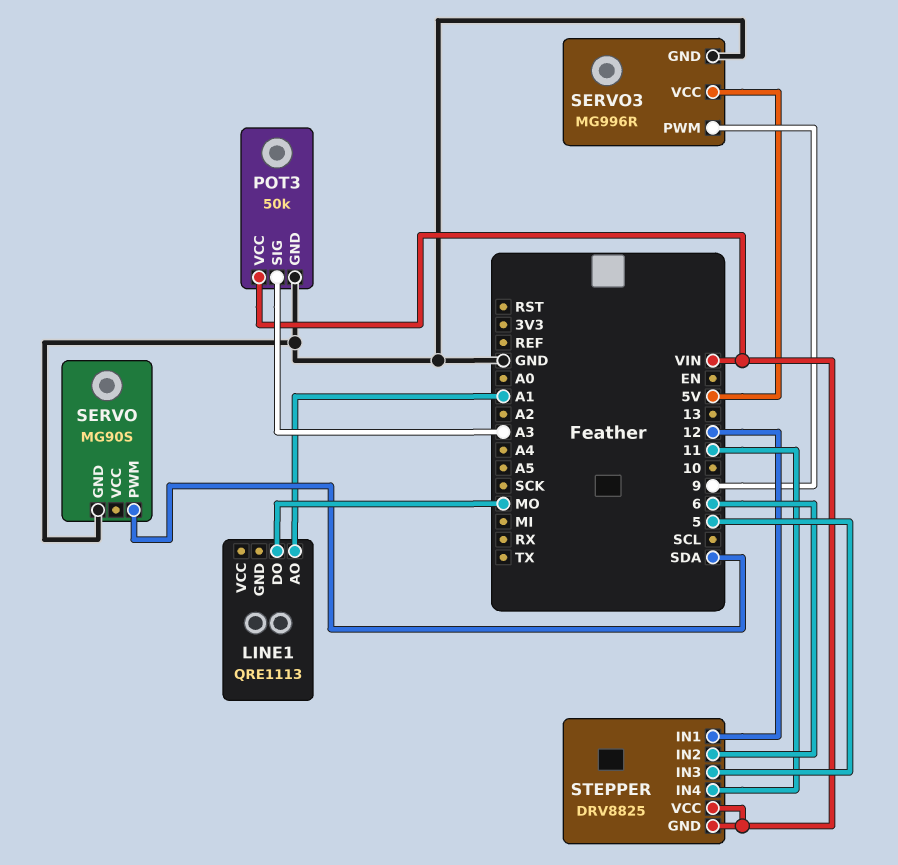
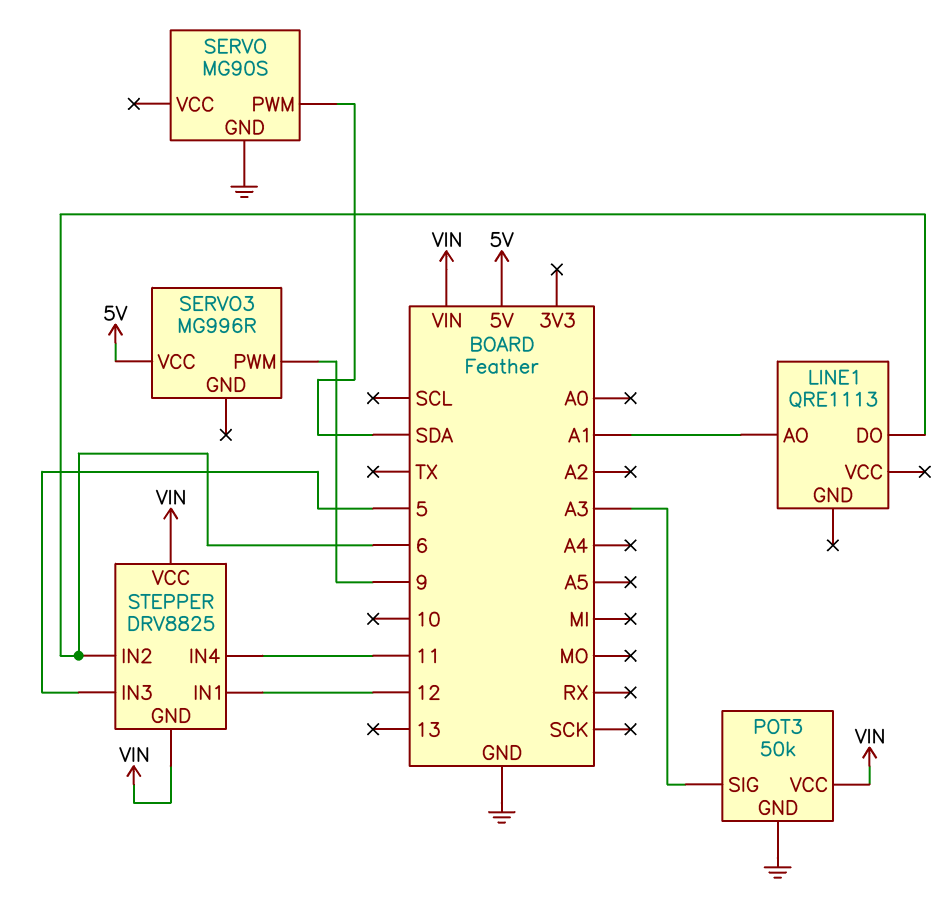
LINE1 pin DO: MO -> 6
SERVO3 pin GND: GND -> none

